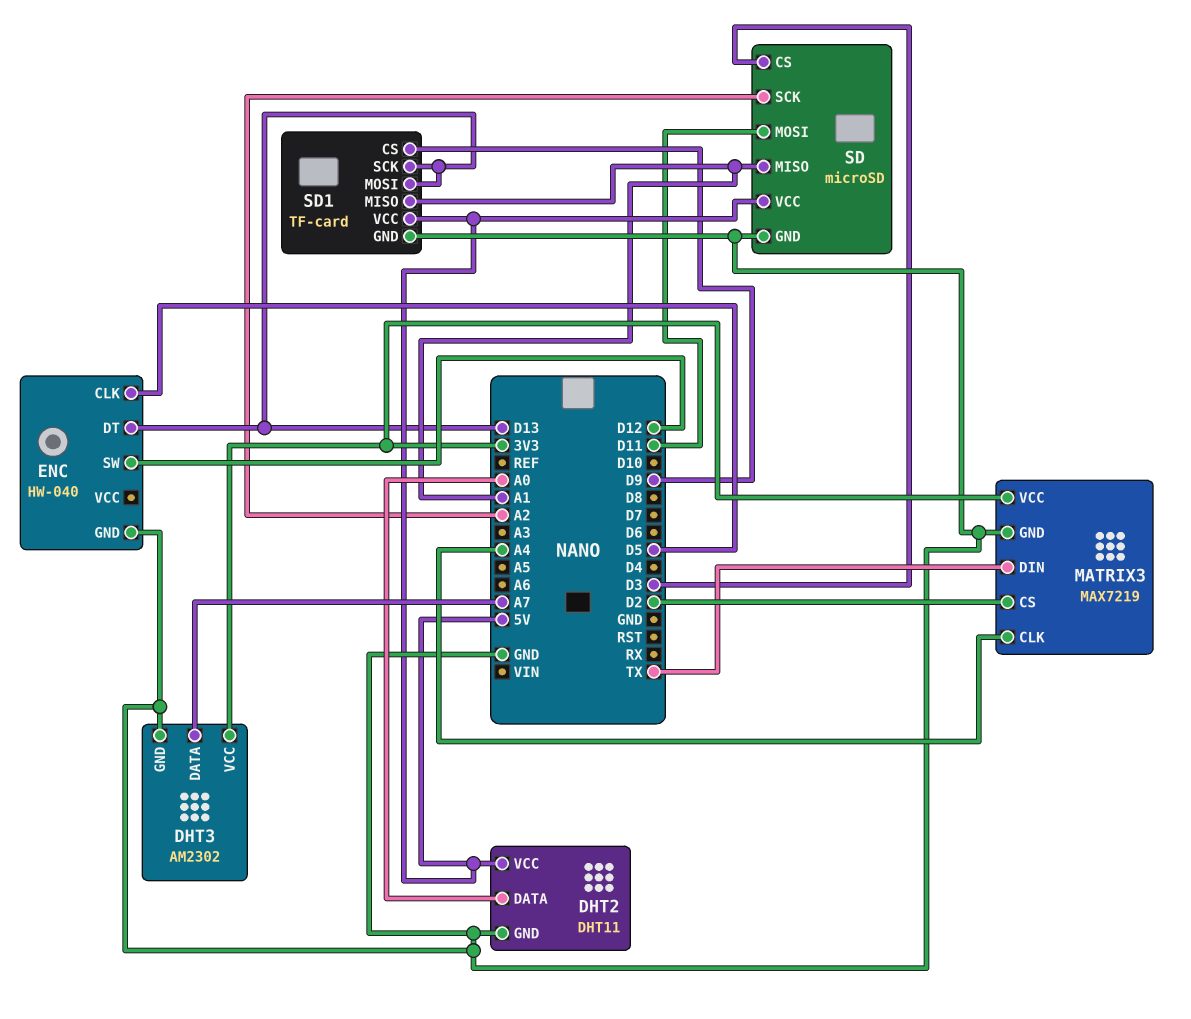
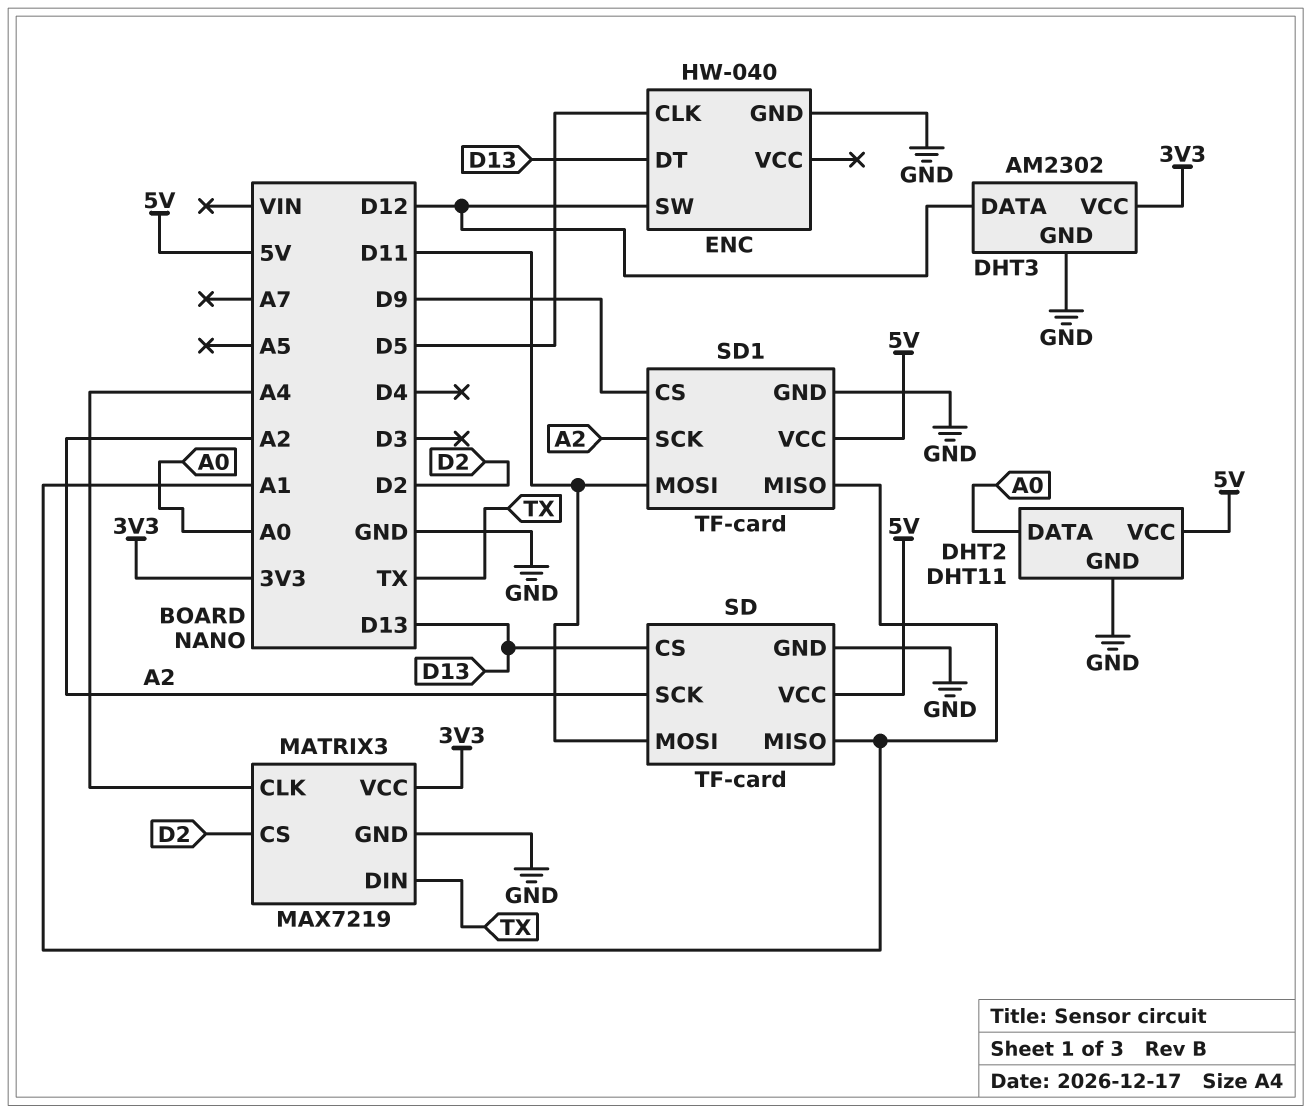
DHT3 pin DATA: A7 -> D12
SD: microSD -> TF-card
SD pin CS: D3 -> D13
SD1 pin MOSI: D13 -> D11
SD1 pin SCK: D13 -> A2

